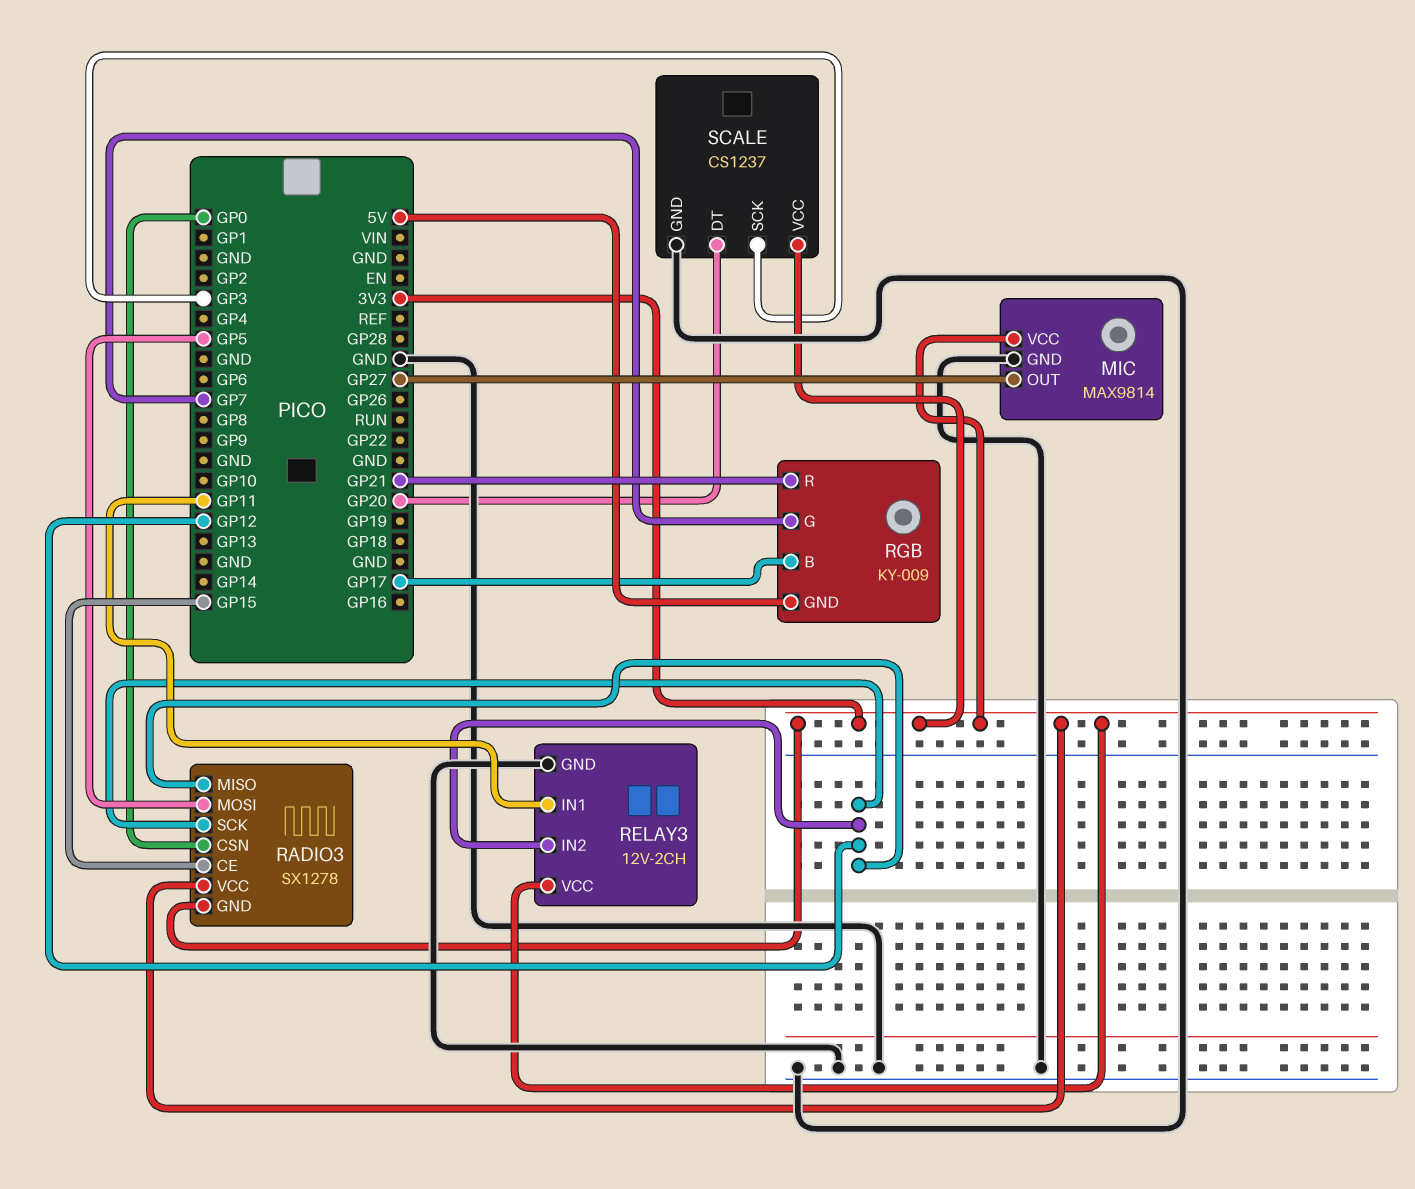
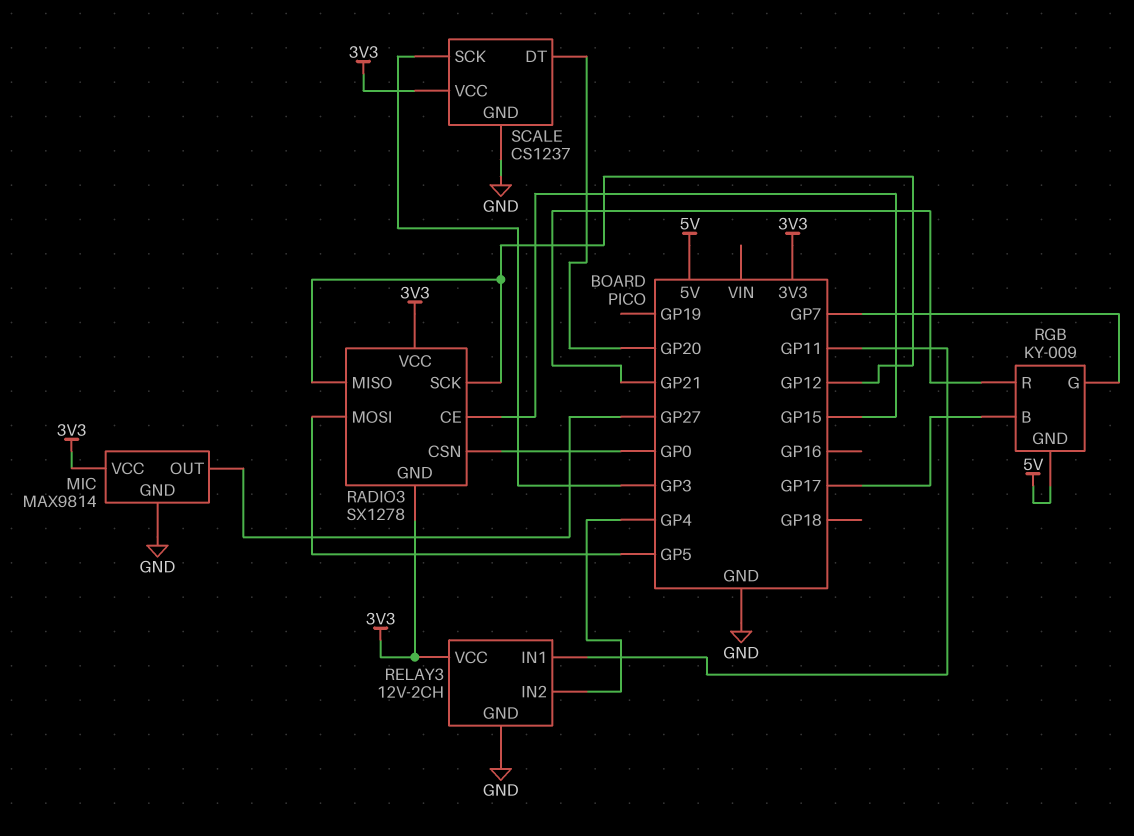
RELAY3 pin IN2: GP12 -> GP4

